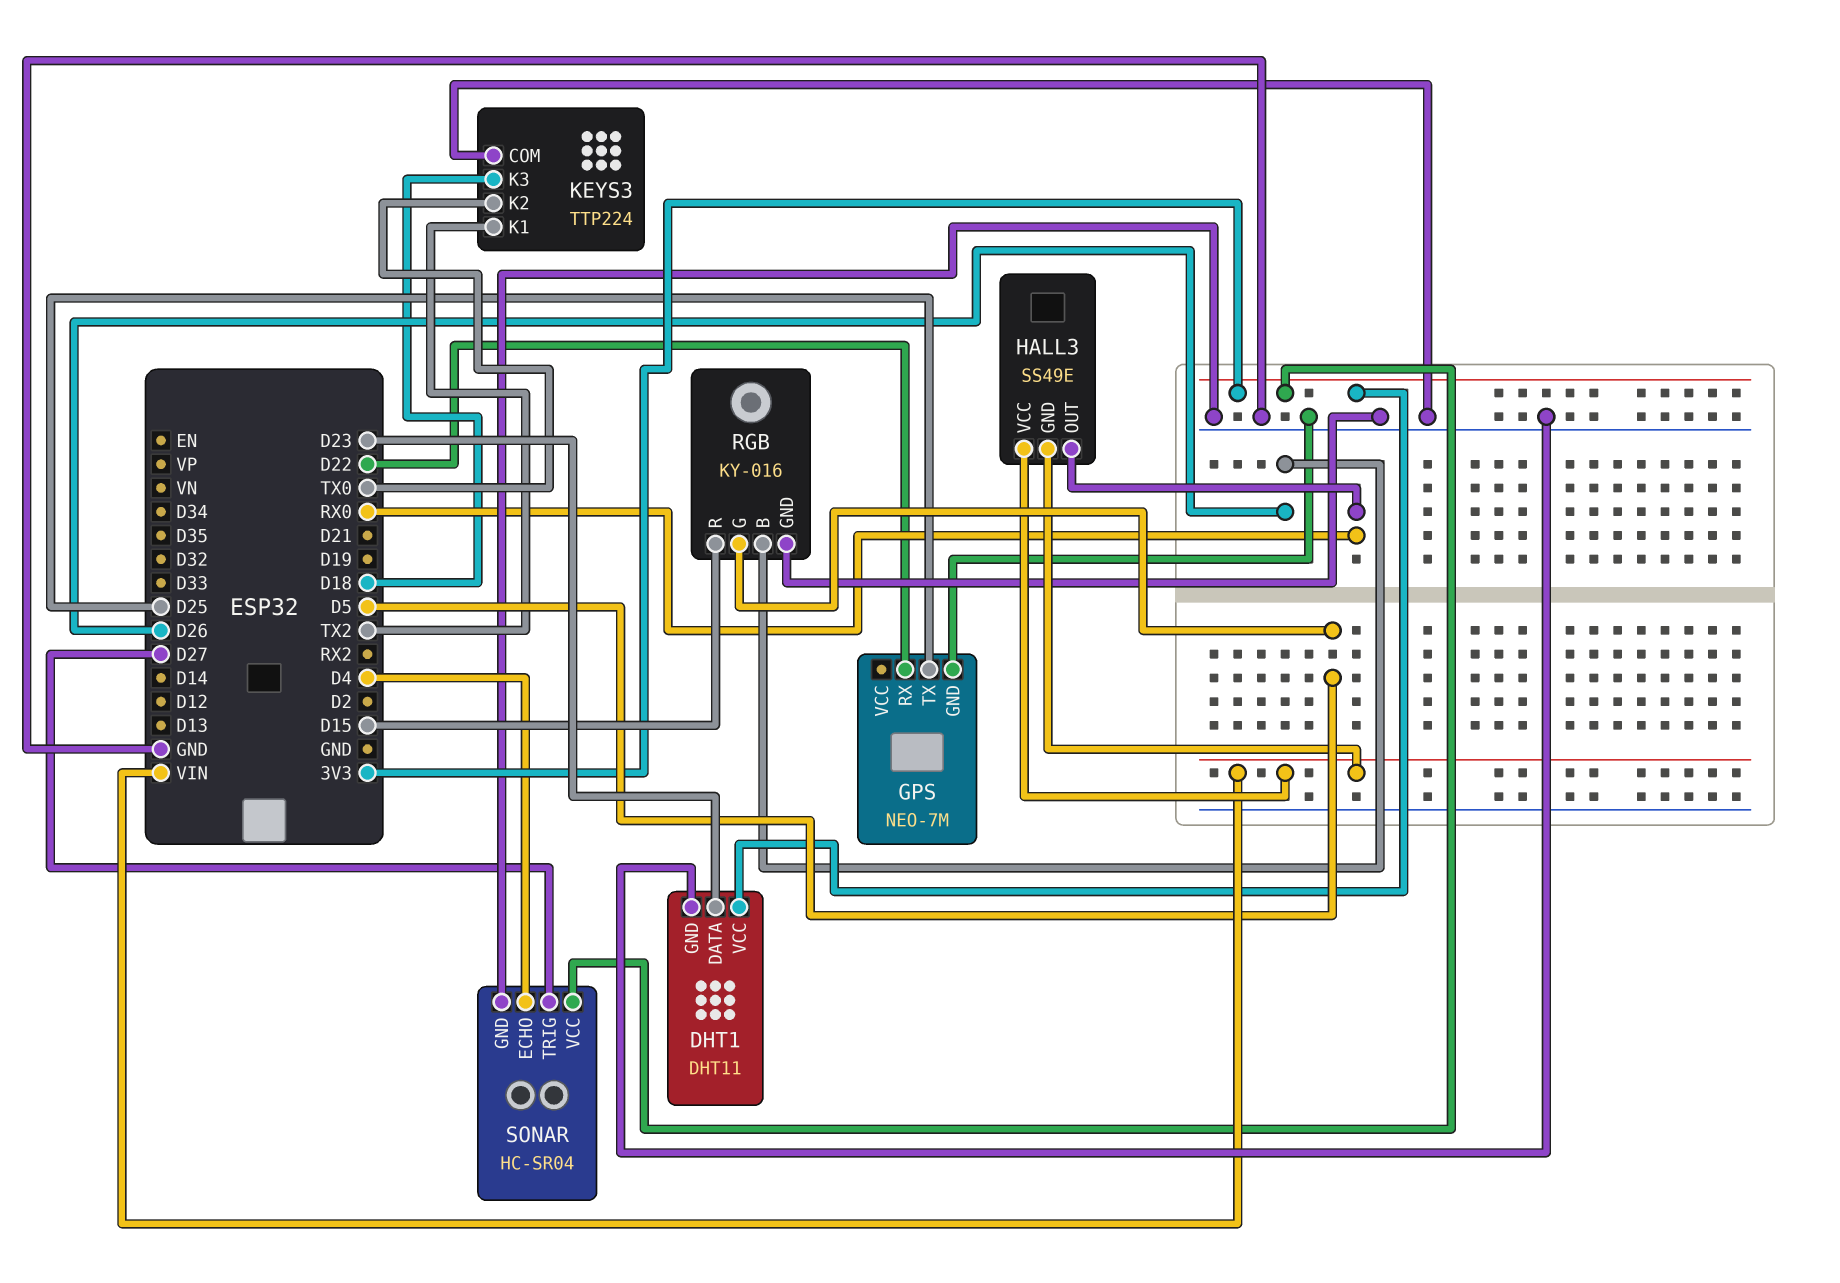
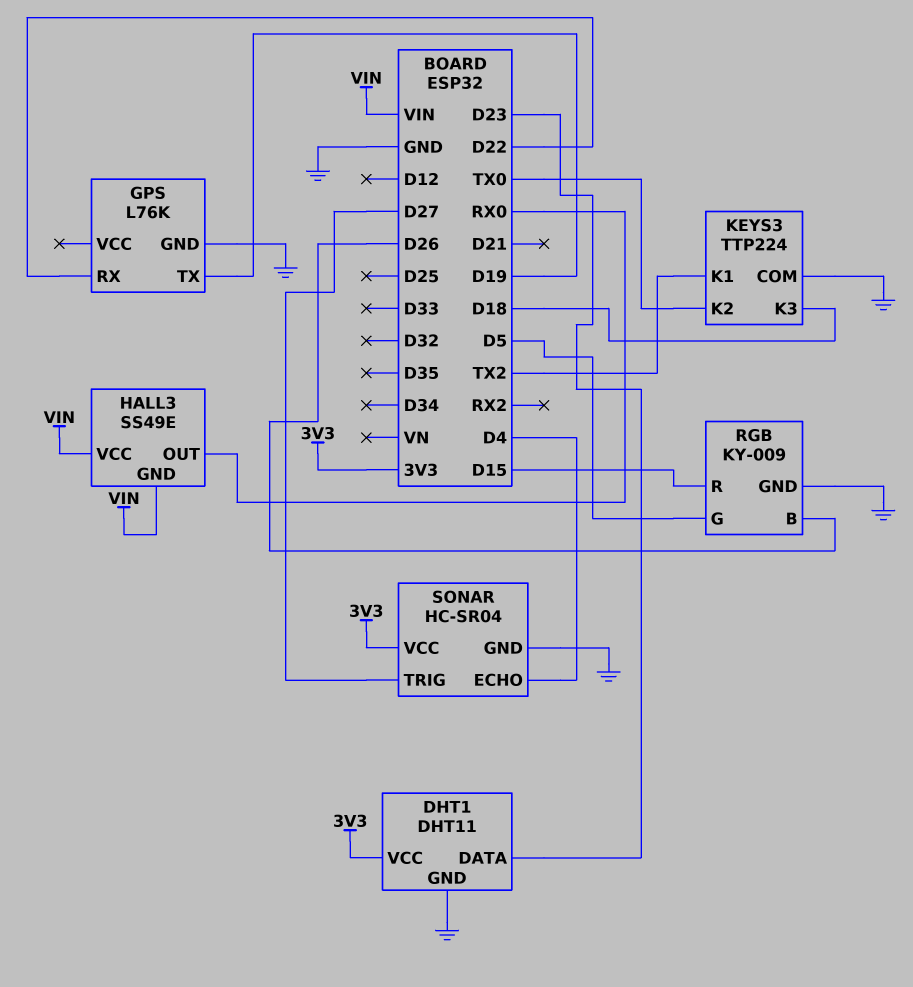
GPS: NEO-7M -> L76K
GPS pin TX: D25 -> D19
RGB: KY-016 -> KY-009

